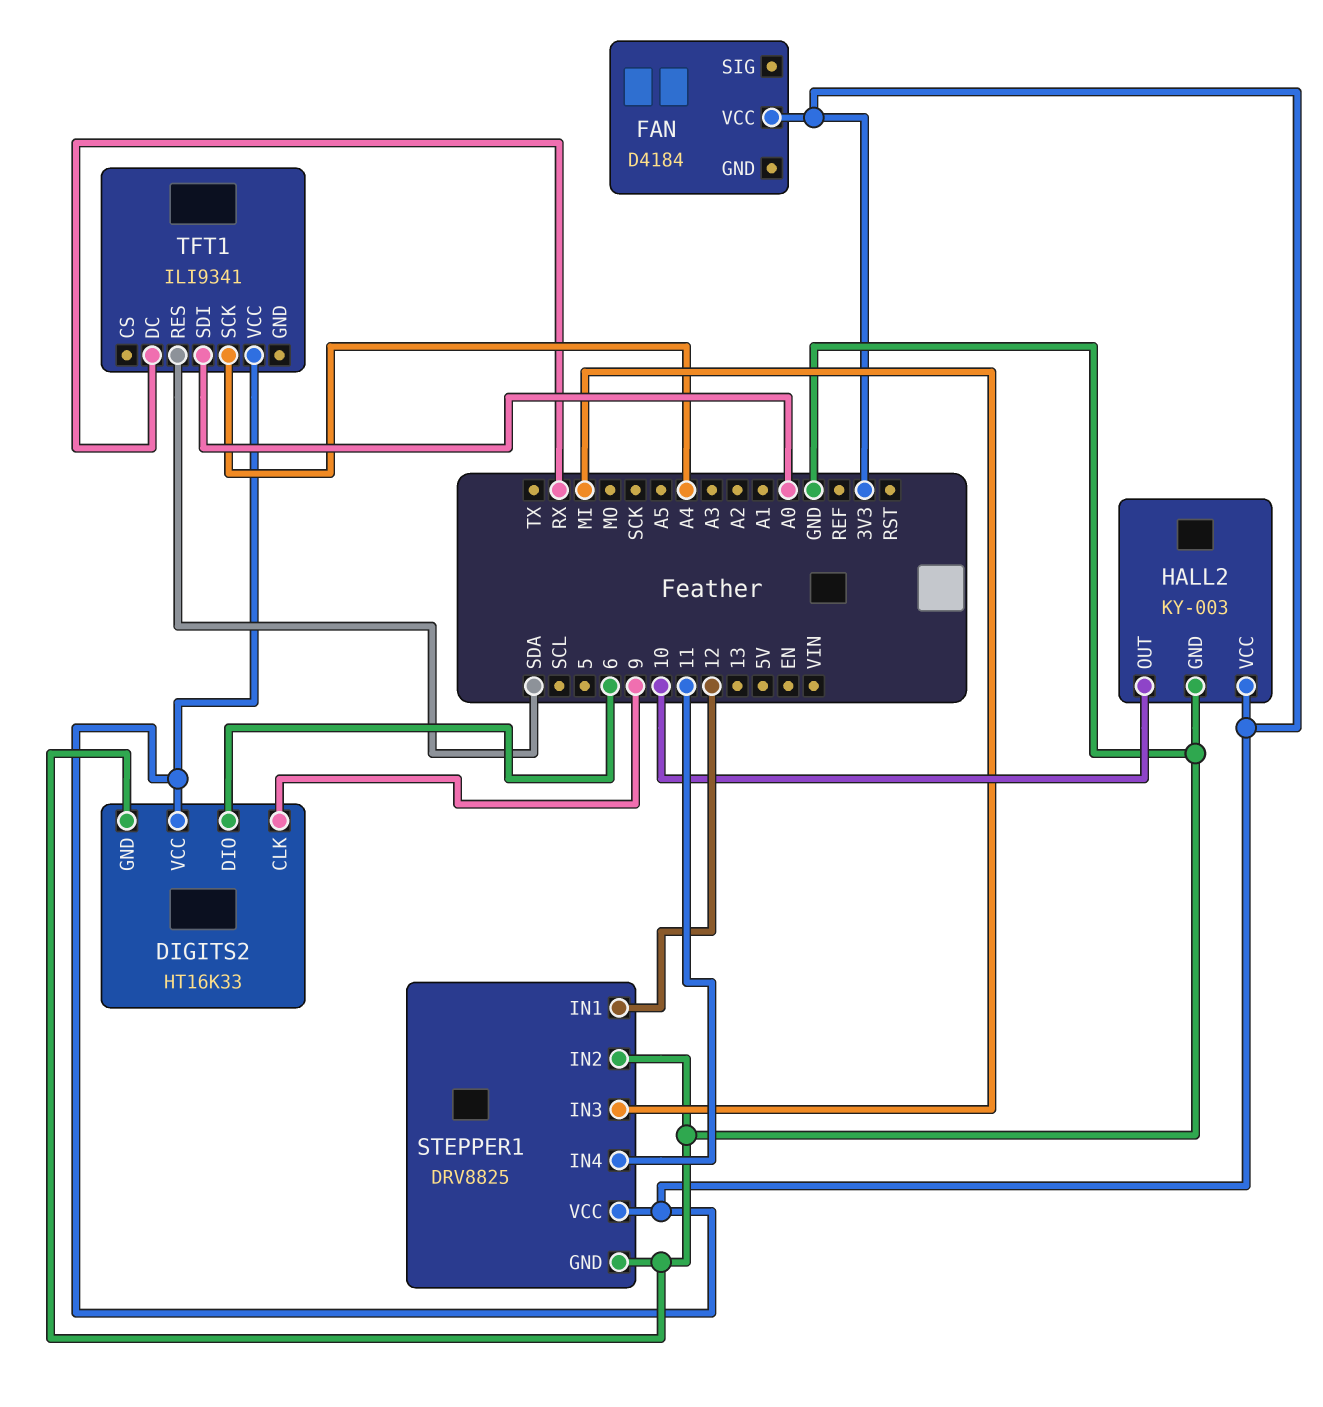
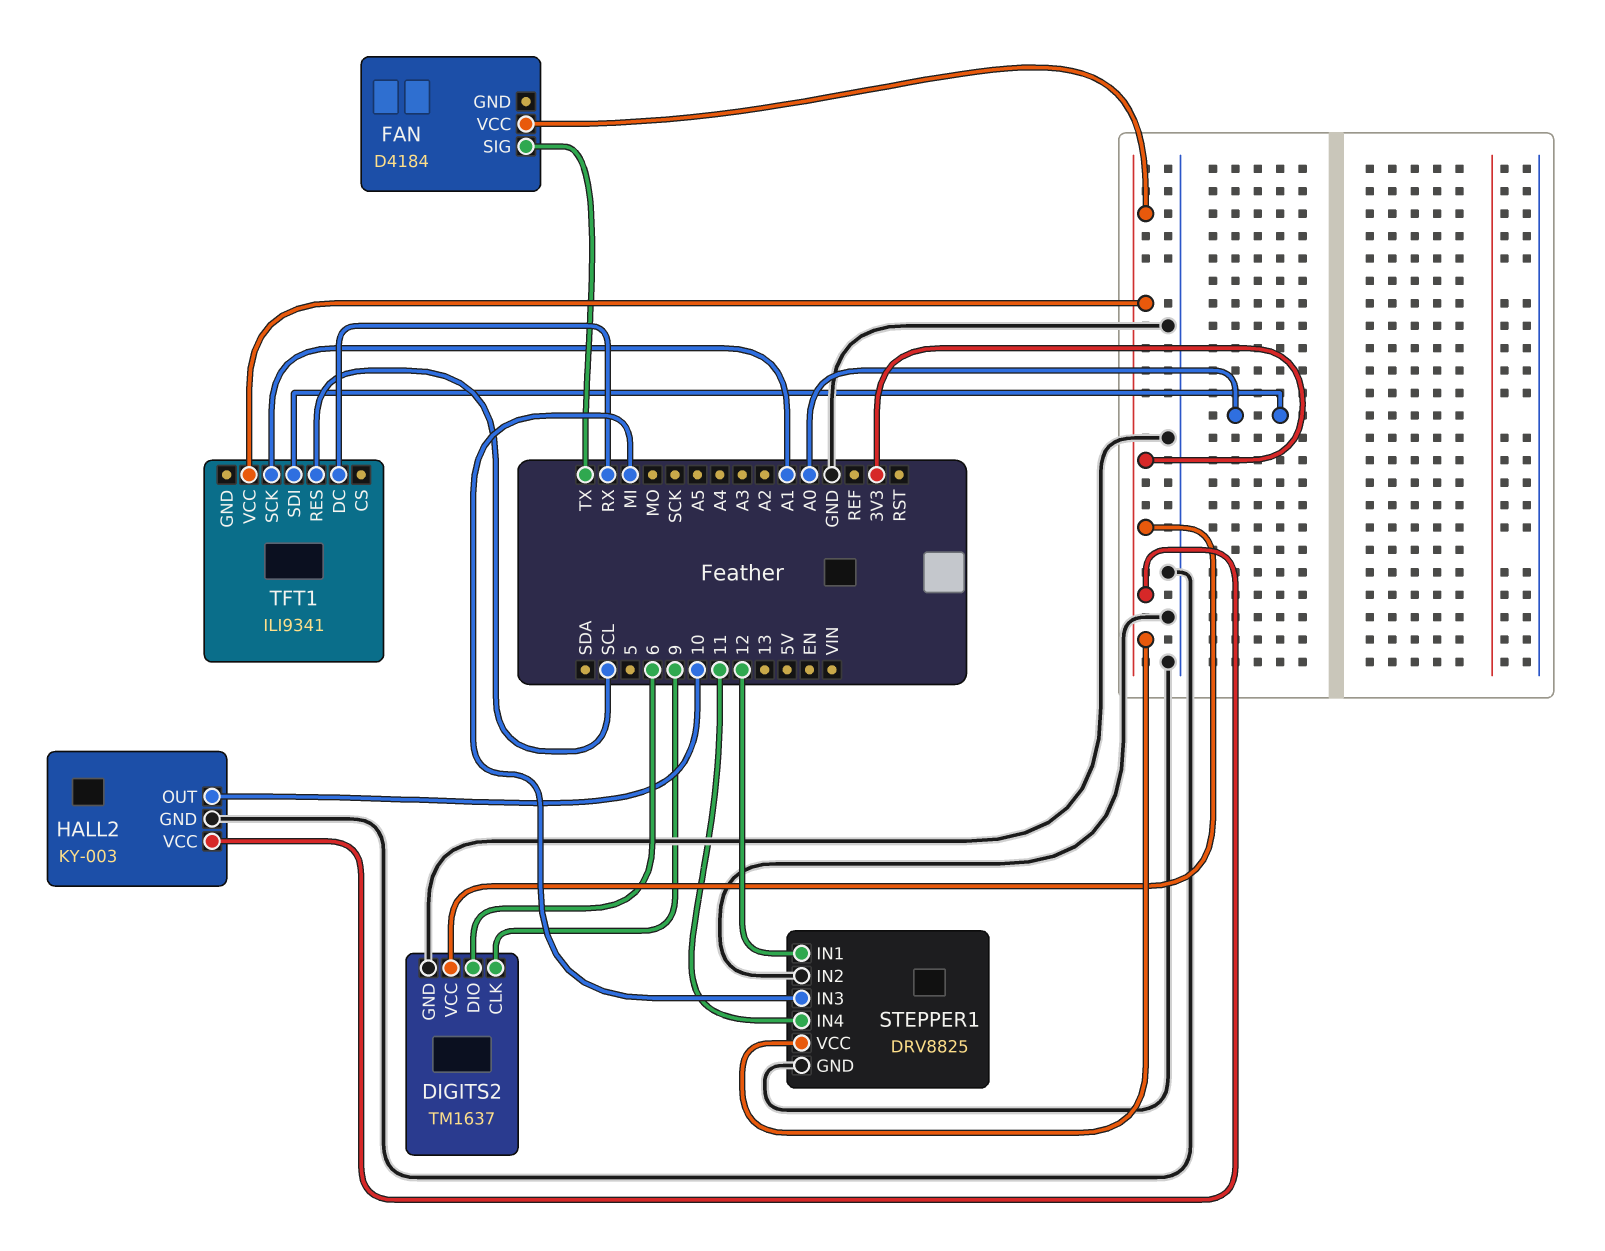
DIGITS2: HT16K33 -> TM1637
FAN pin SIG: none -> TX
TFT1 pin RES: SDA -> SCL
TFT1 pin SCK: A4 -> A1

